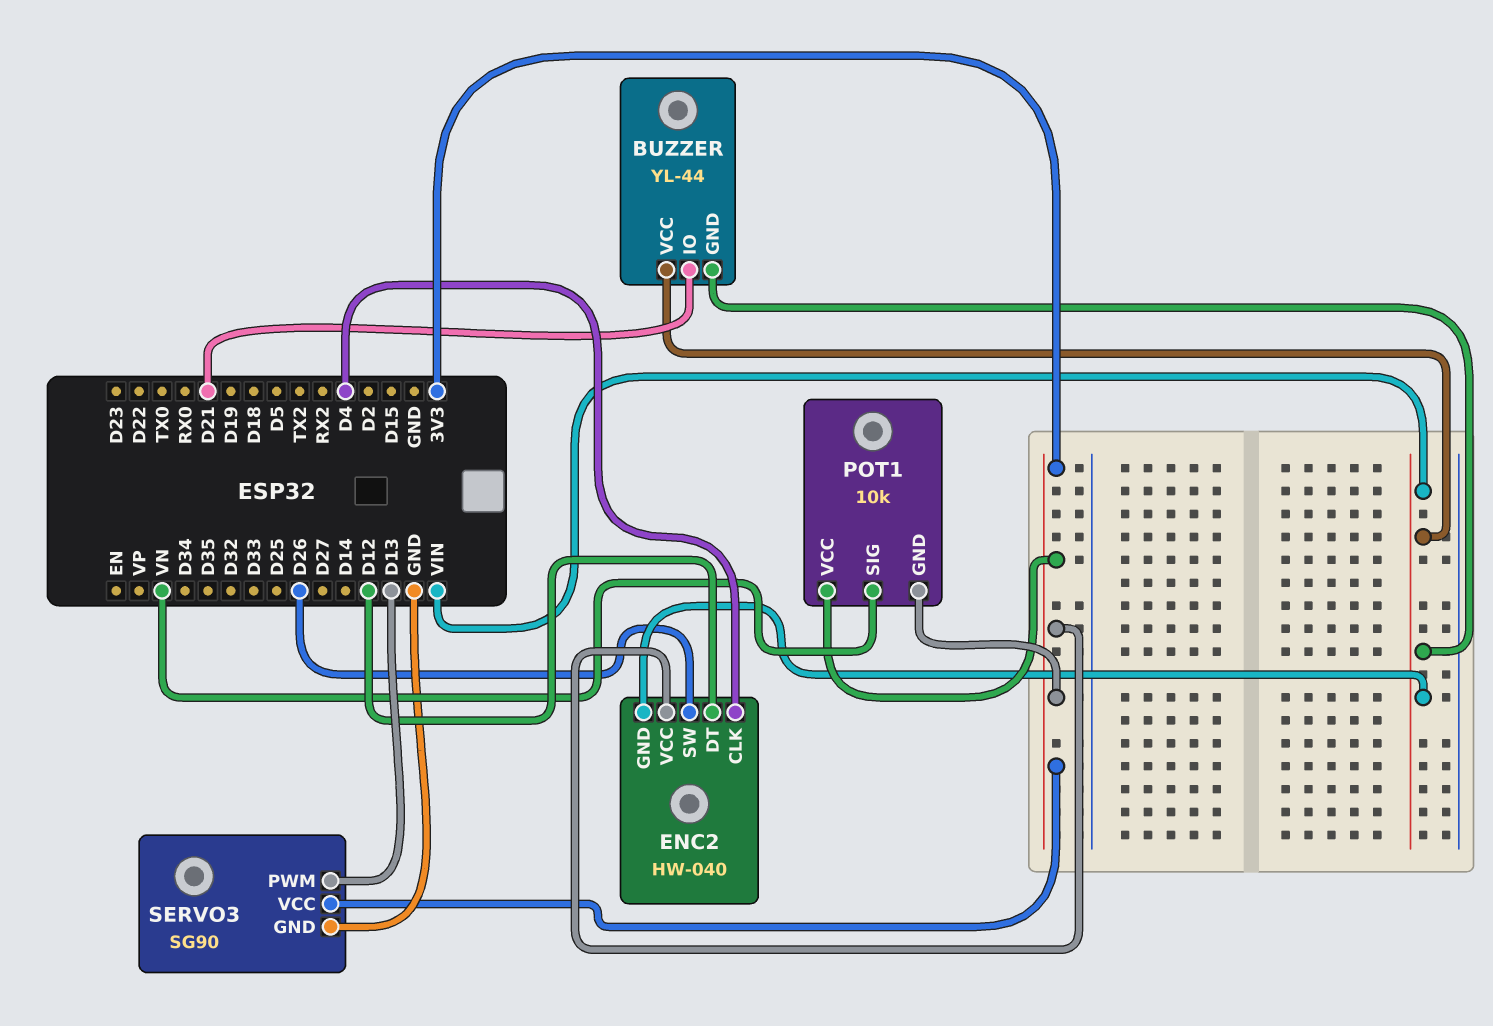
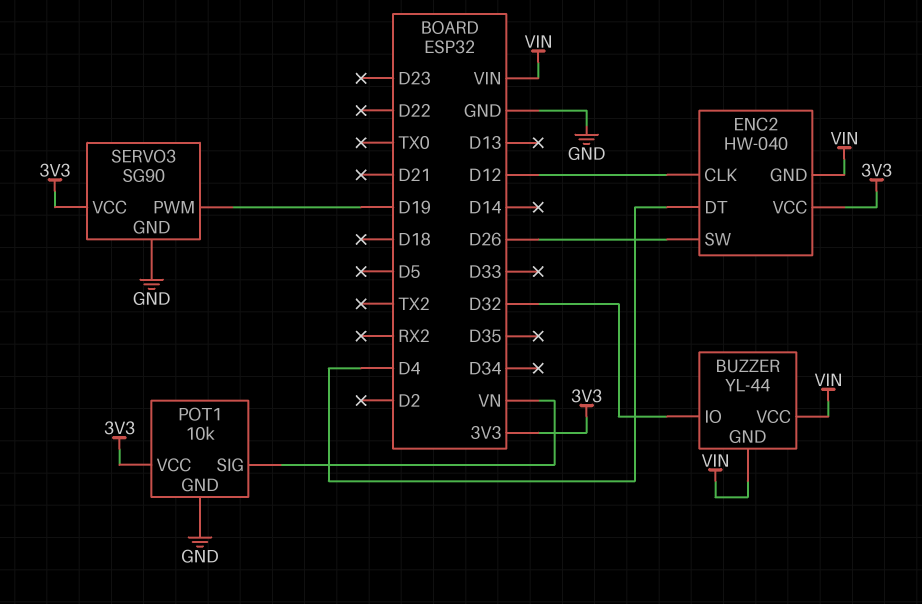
BUZZER pin IO: D21 -> D32
ENC2 pin CLK: D4 -> D12
ENC2 pin DT: D12 -> D4
POT1 pin GND: 3V3 -> GND
SERVO3 pin PWM: D13 -> D19

